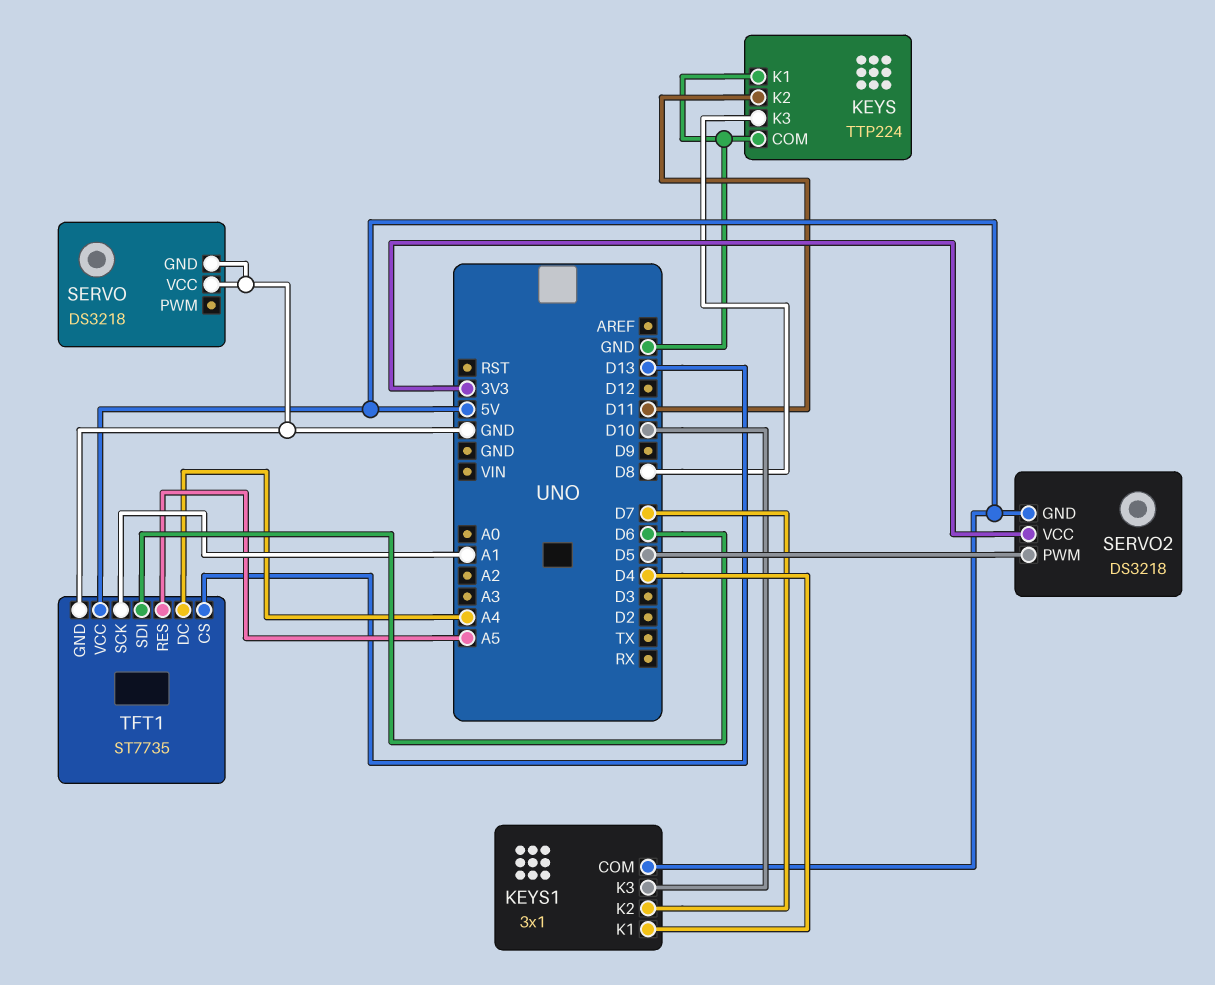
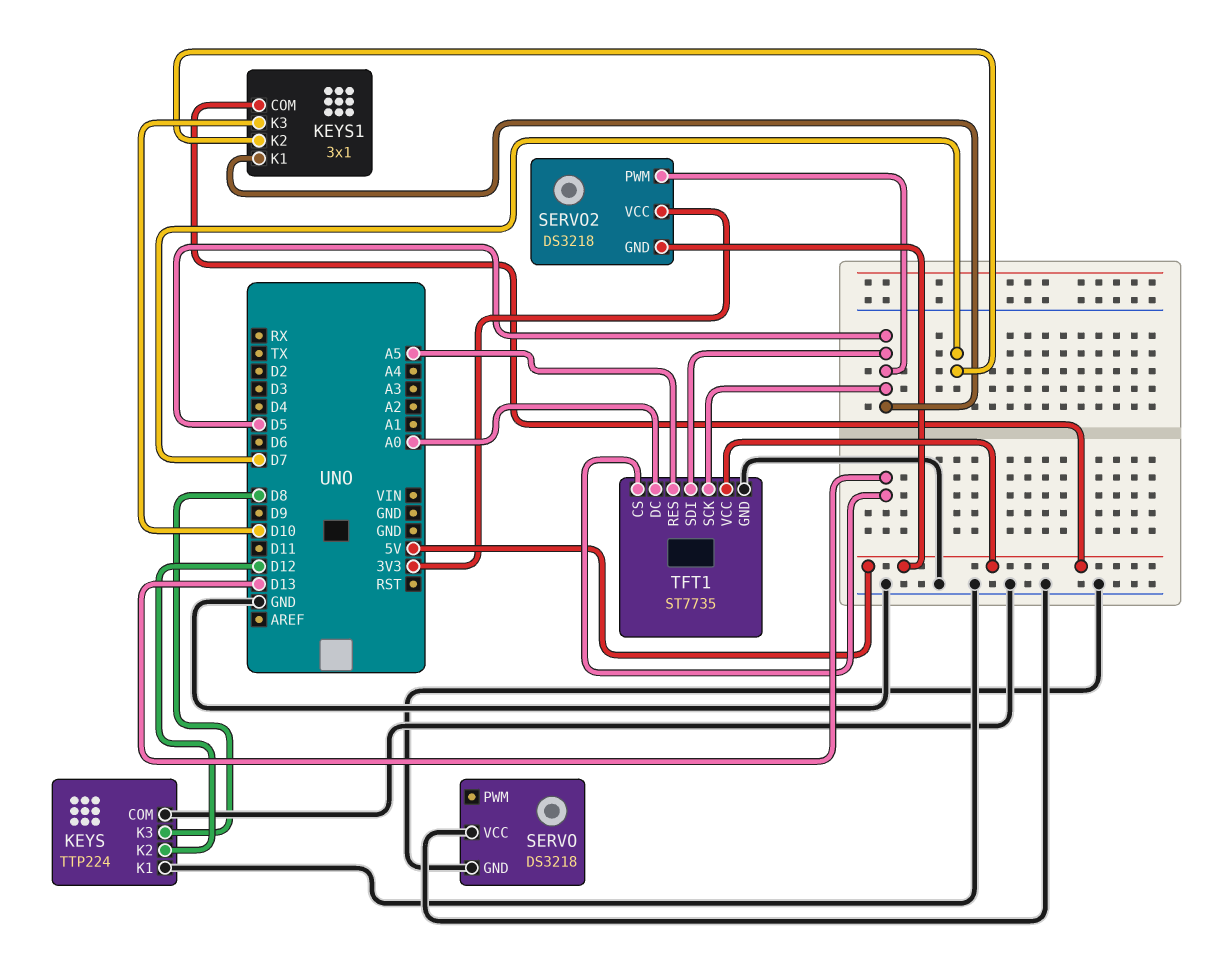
KEYS pin K2: D11 -> D12
KEYS1 pin K1: D4 -> D5
TFT1 pin DC: A4 -> A0
TFT1 pin SCK: A1 -> D5
TFT1 pin SDI: D6 -> D5

